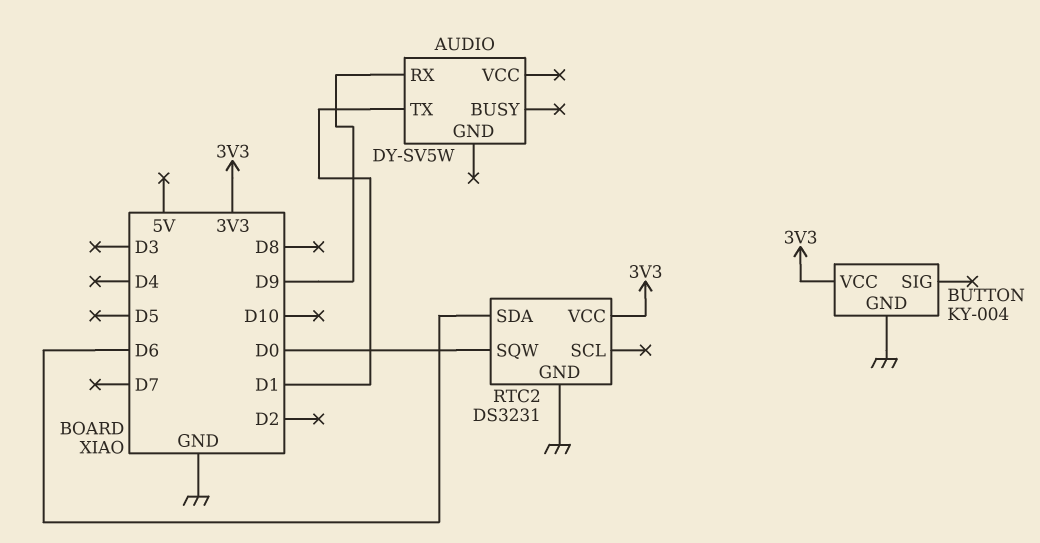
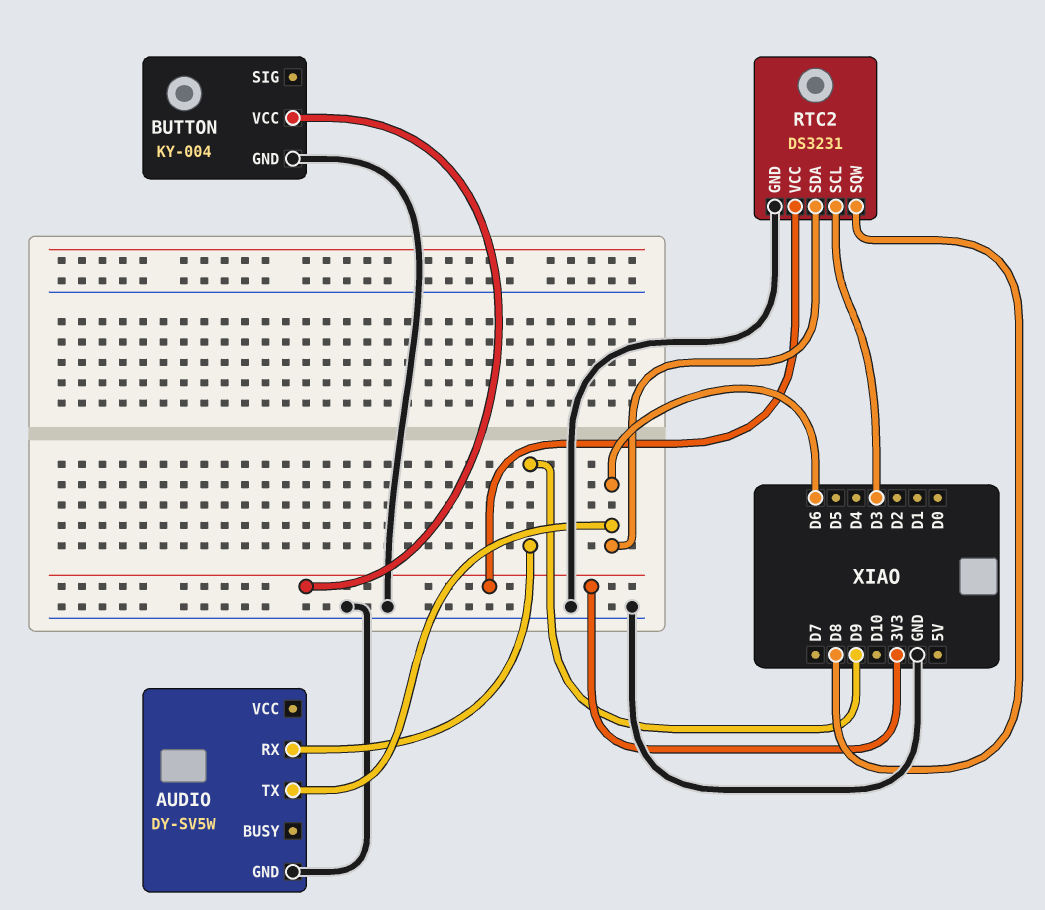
AUDIO pin GND: none -> GND
AUDIO pin TX: D1 -> D6
RTC2 pin SCL: none -> D3
RTC2 pin SQW: D0 -> D8

